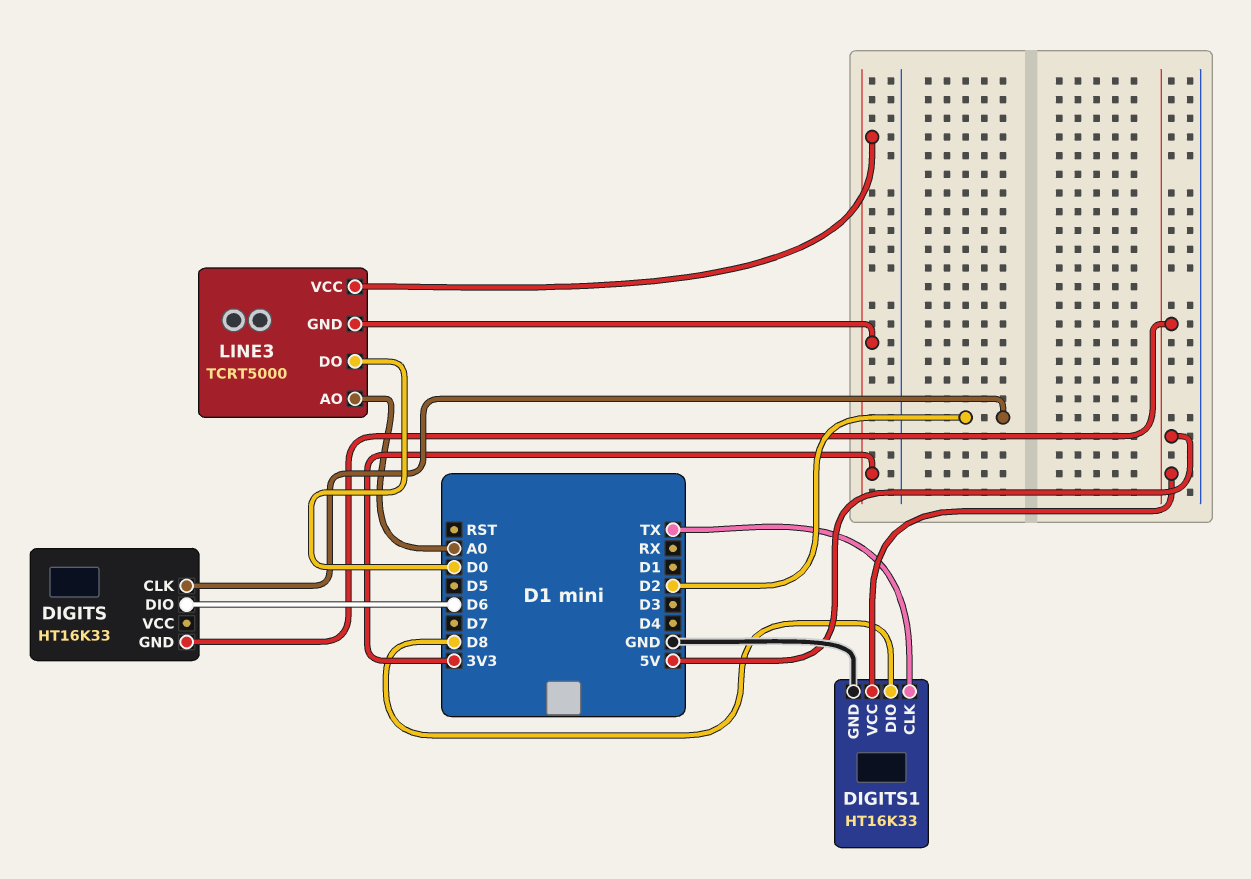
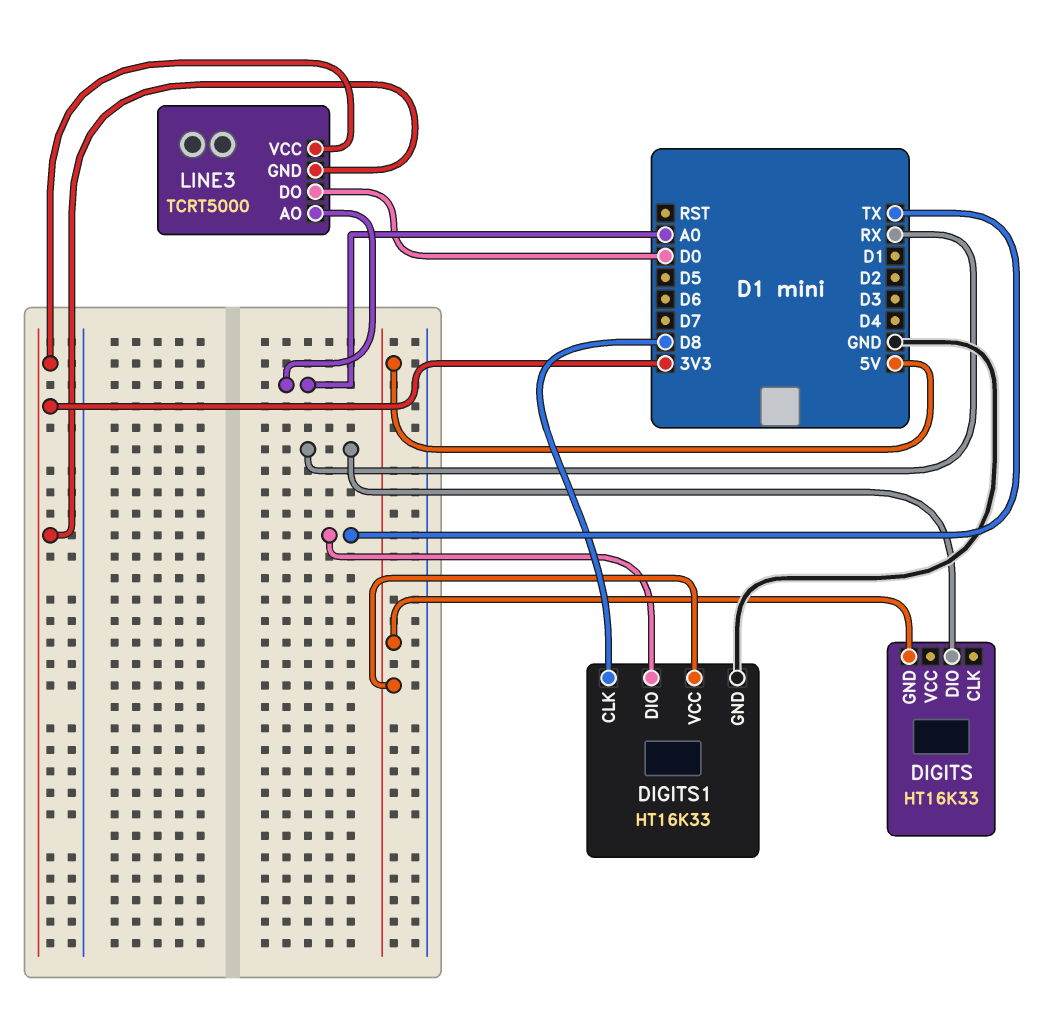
DIGITS pin CLK: D2 -> none
DIGITS pin DIO: D6 -> RX
DIGITS1 pin CLK: TX -> D8
DIGITS1 pin DIO: D8 -> TX

